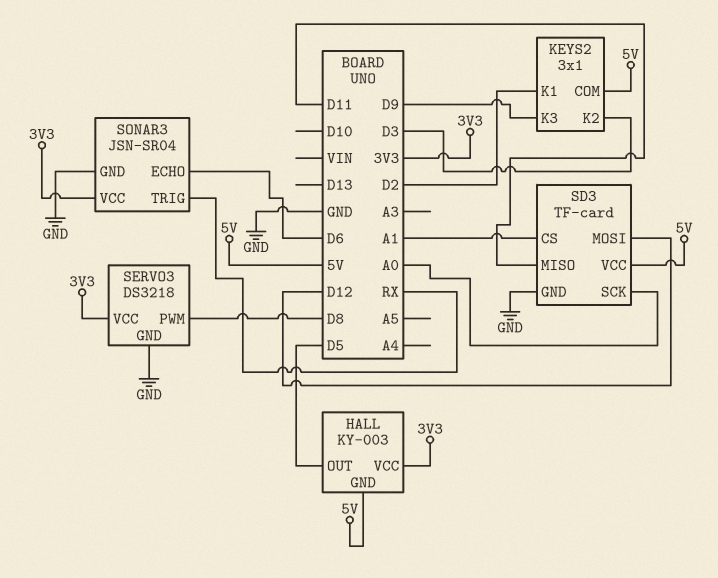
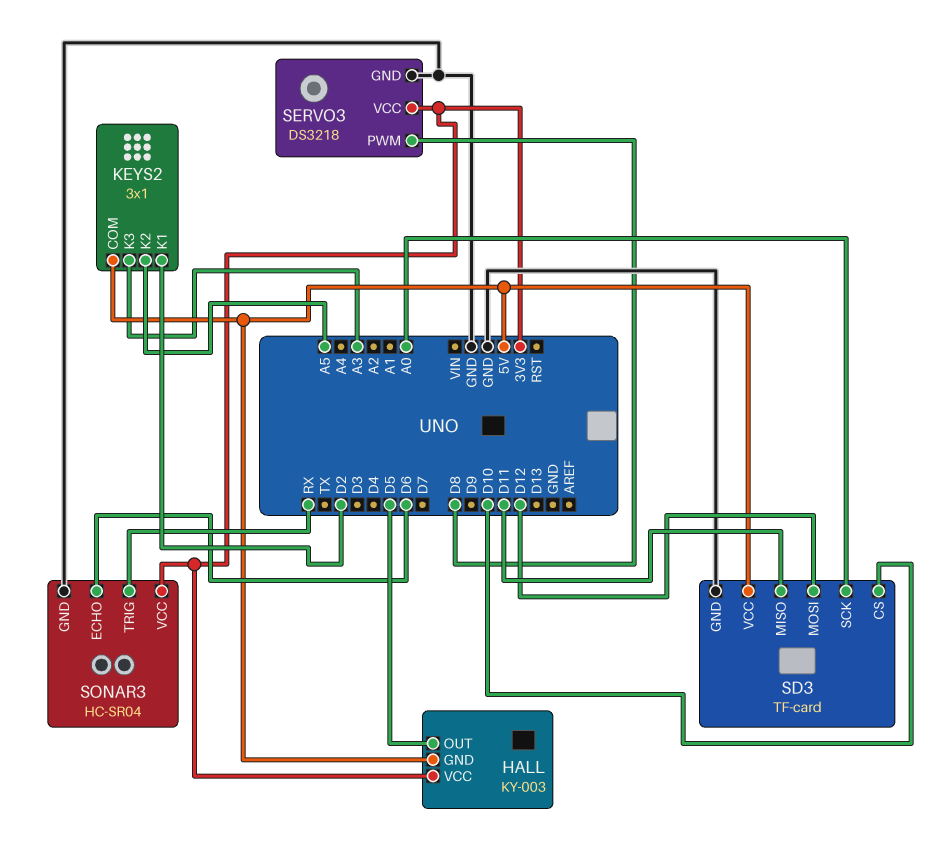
KEYS2 pin K2: D3 -> A5
KEYS2 pin K3: D9 -> A3
SD3 pin CS: A1 -> D10
SONAR3: JSN-SR04 -> HC-SR04

